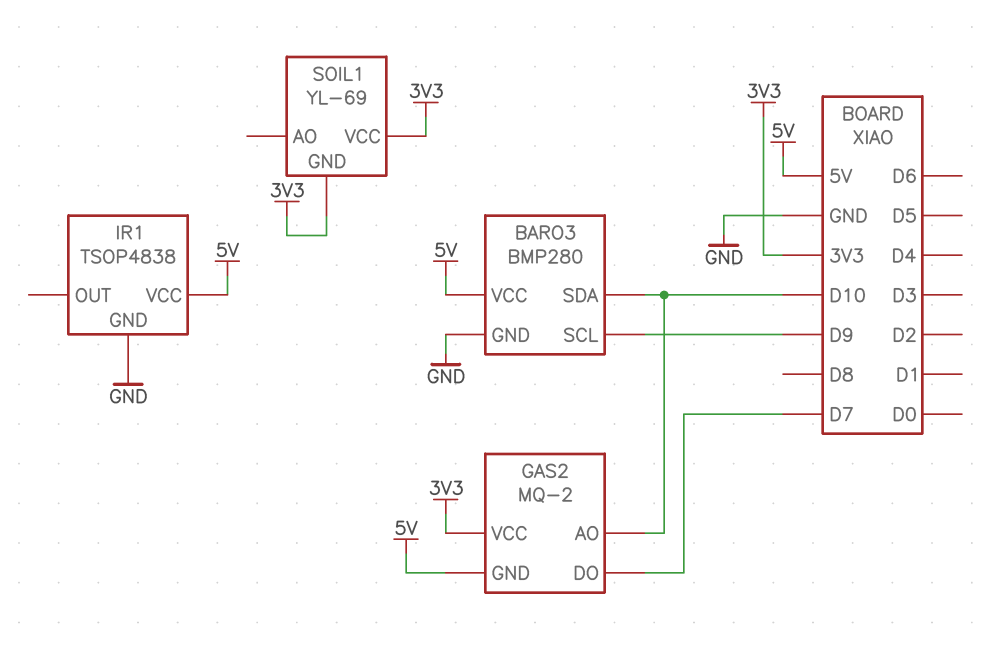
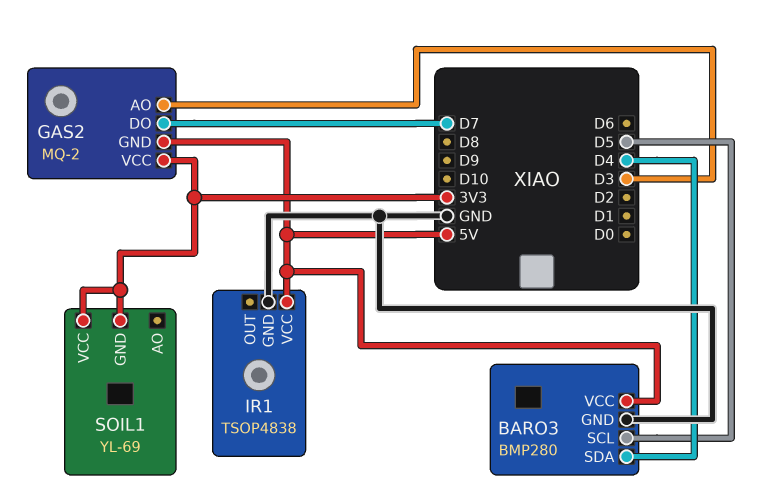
BARO3 pin SCL: D9 -> D5
BARO3 pin SDA: D10 -> D4
GAS2 pin AO: D10 -> D3

